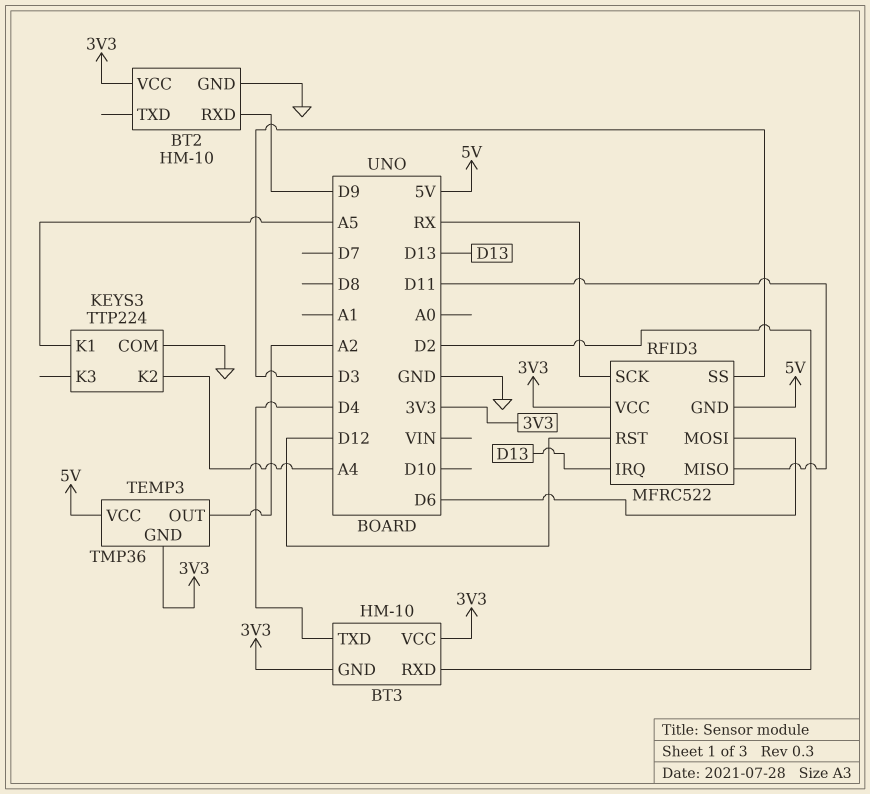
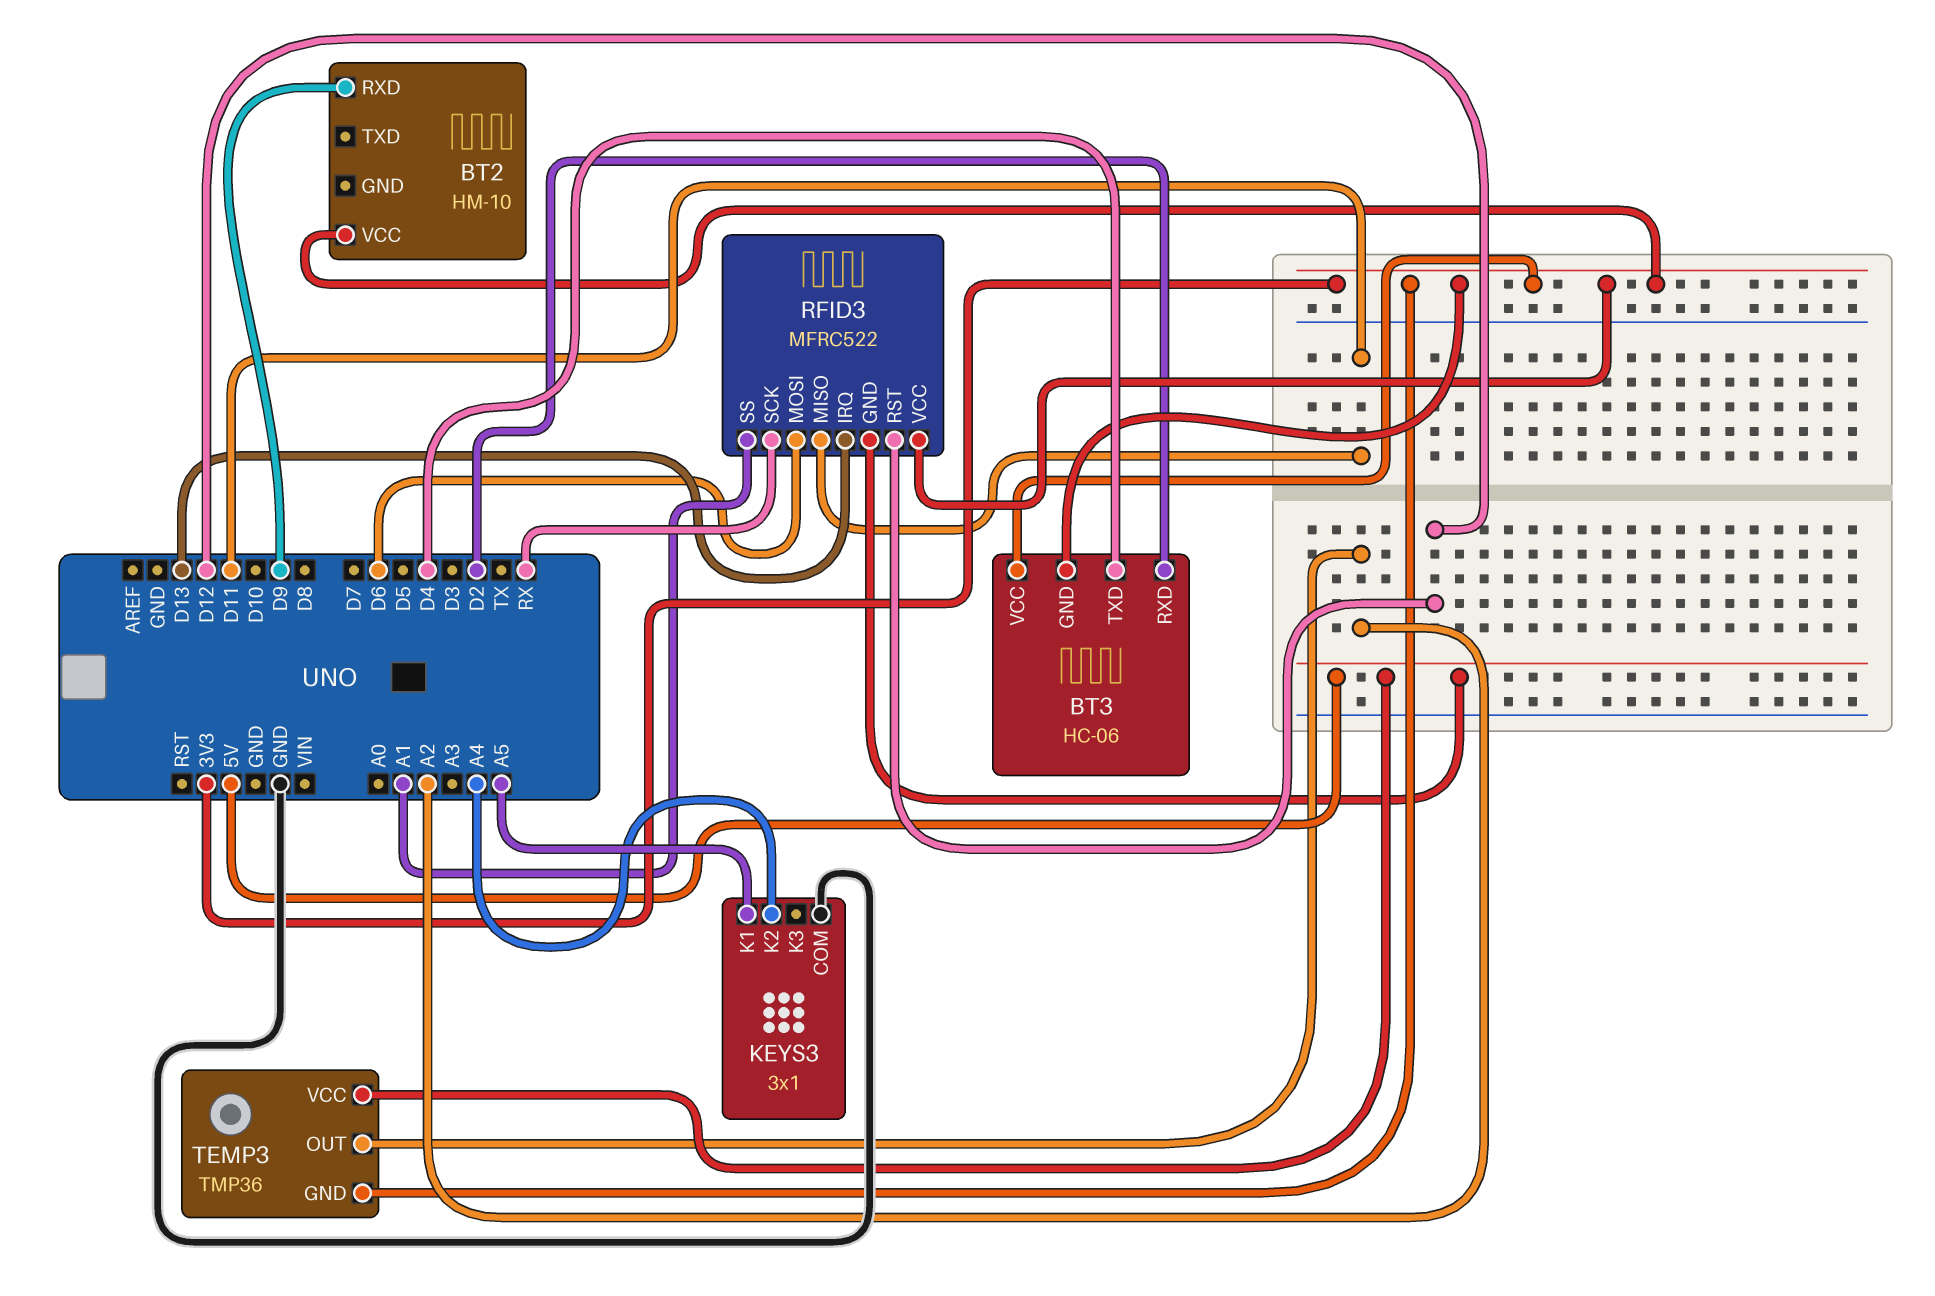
BT2 pin GND: GND -> none
BT3: HM-10 -> HC-06
KEYS3: TTP224 -> 3x1
RFID3 pin SS: D3 -> A1

